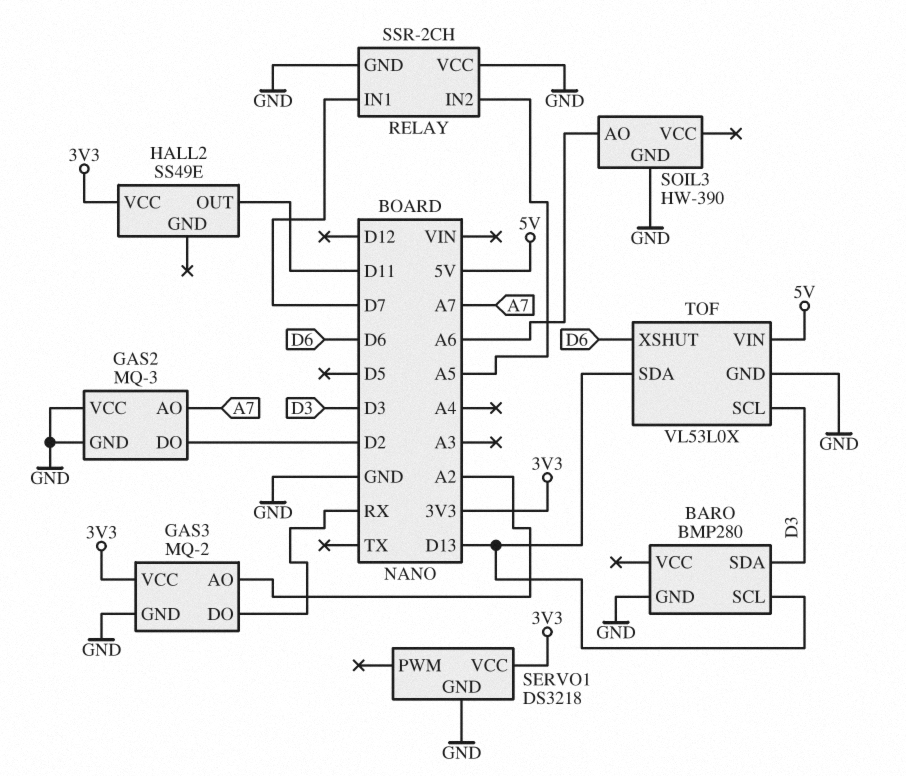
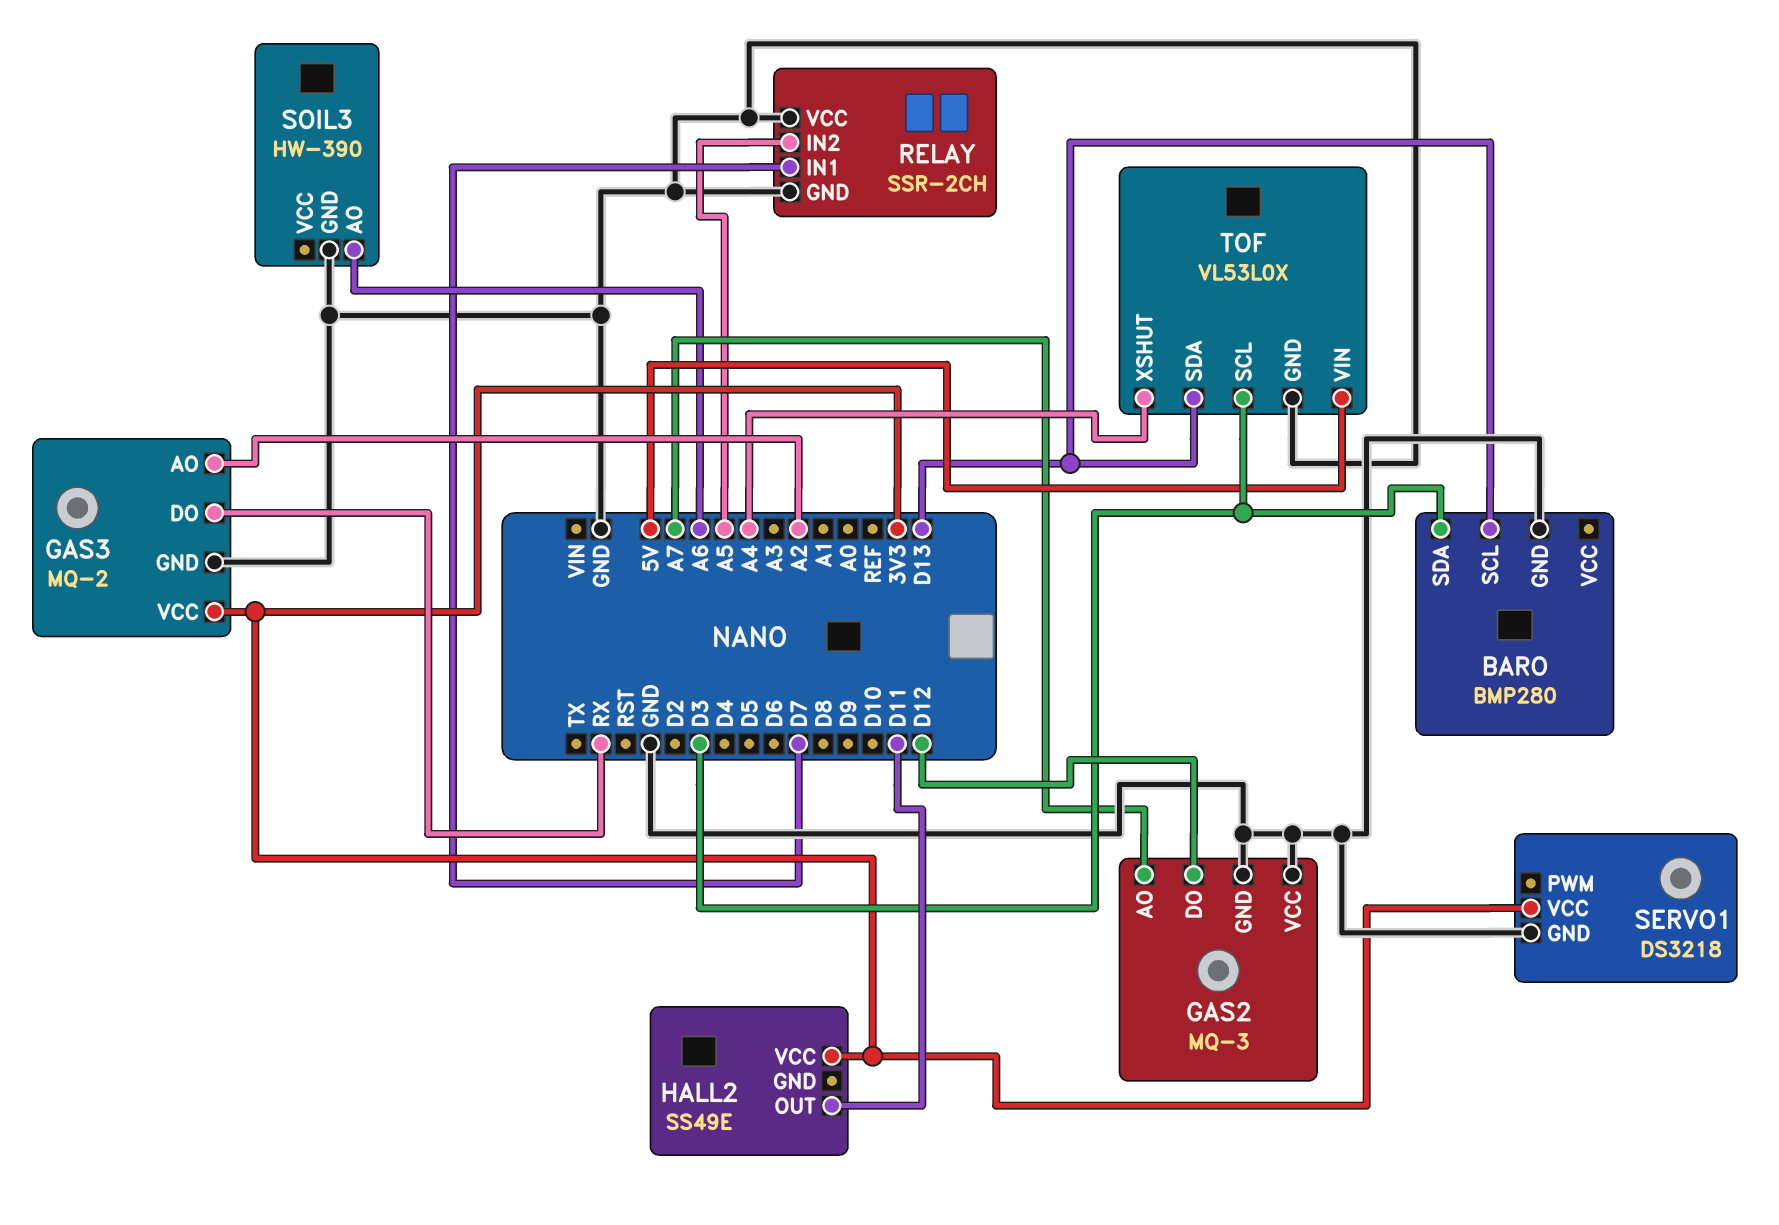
GAS2 pin DO: D2 -> D12
TOF pin XSHUT: D6 -> A4

